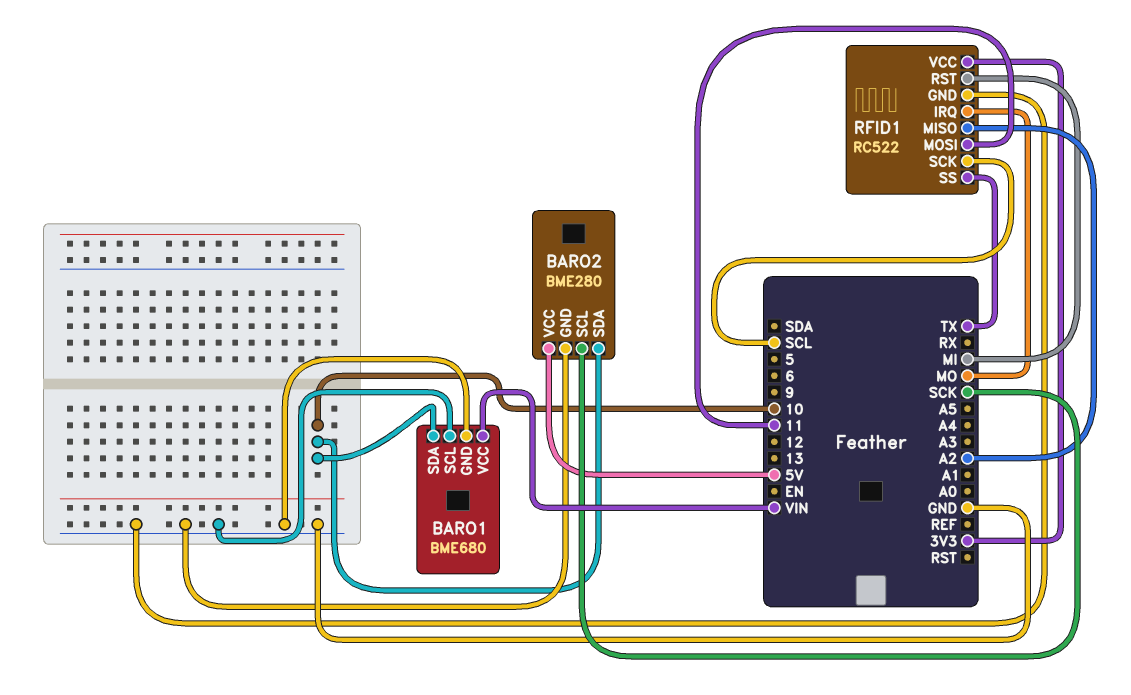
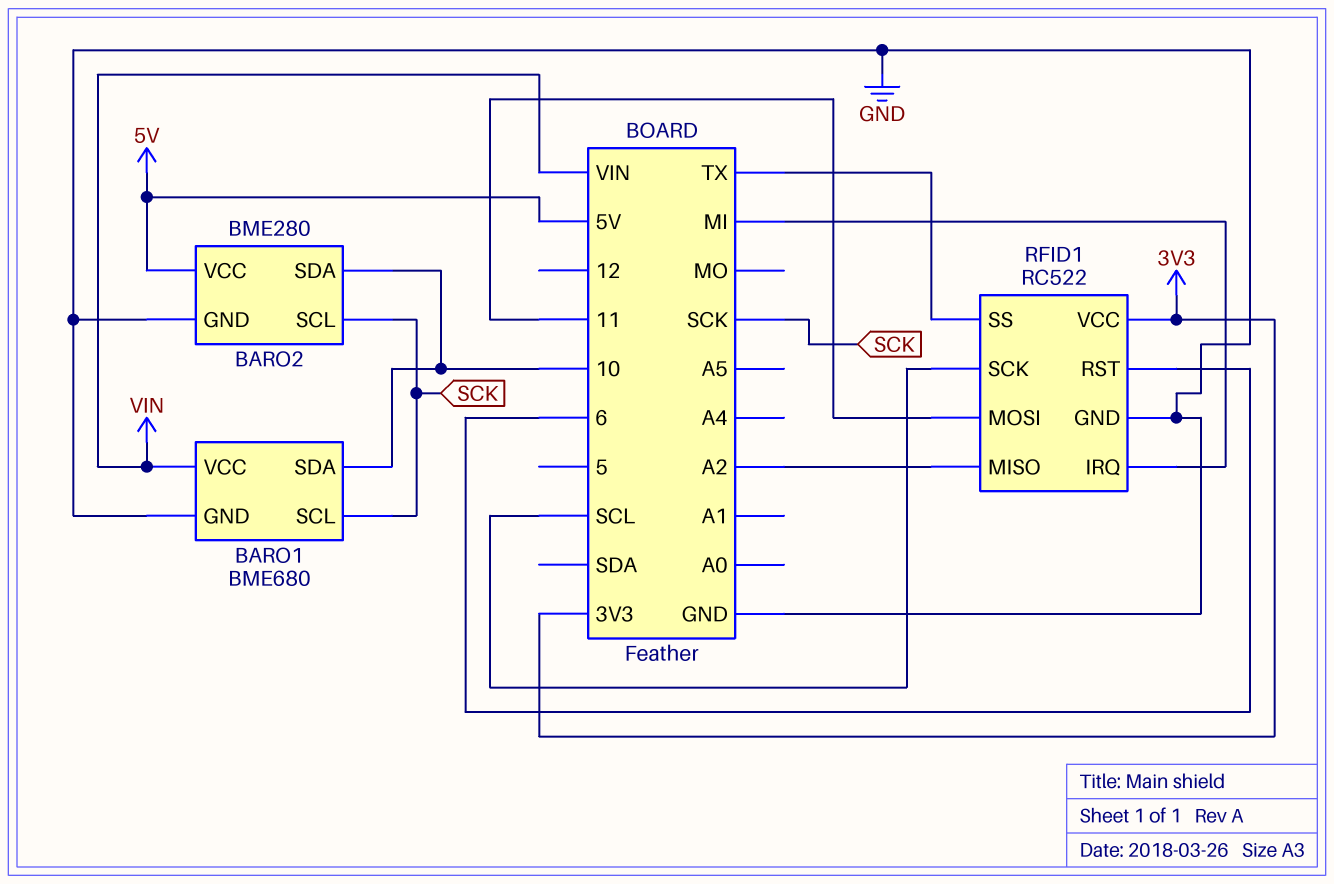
BARO1 pin SCL: GND -> SCK
RFID1 pin IRQ: MO -> MI
RFID1 pin RST: MI -> 6

